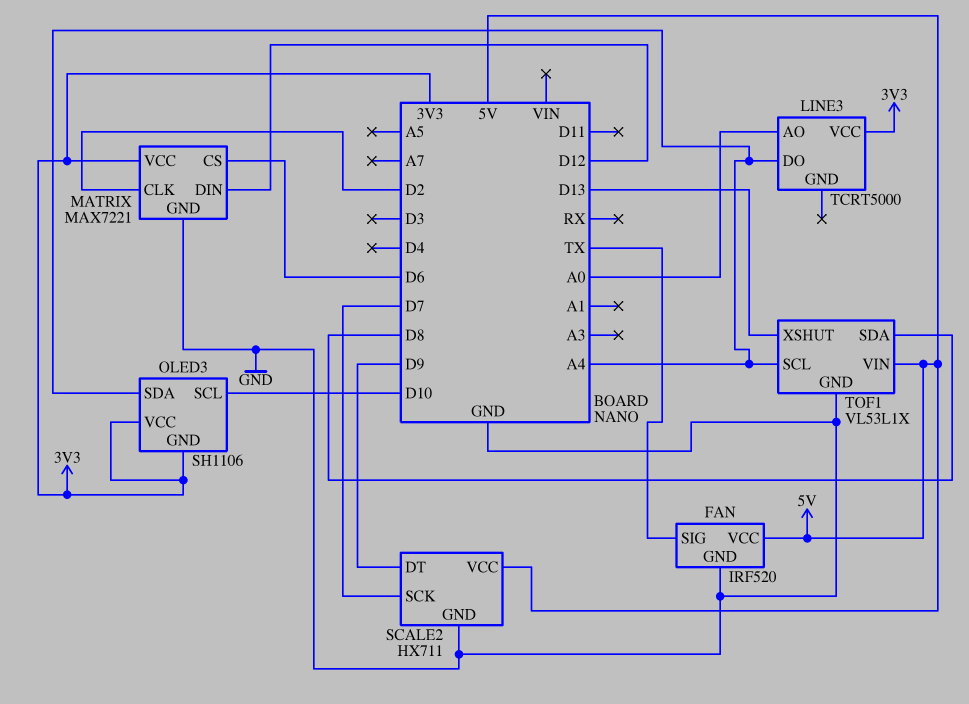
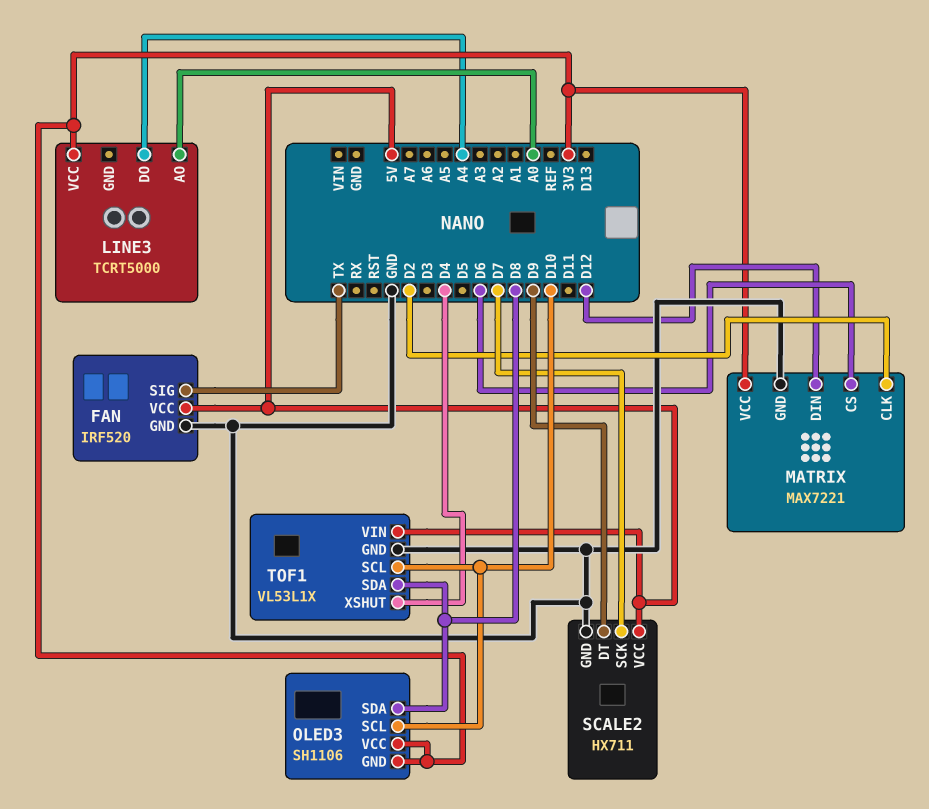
OLED3 pin SDA: A4 -> D8
TOF1 pin SCL: A4 -> D10
TOF1 pin XSHUT: D13 -> D4

